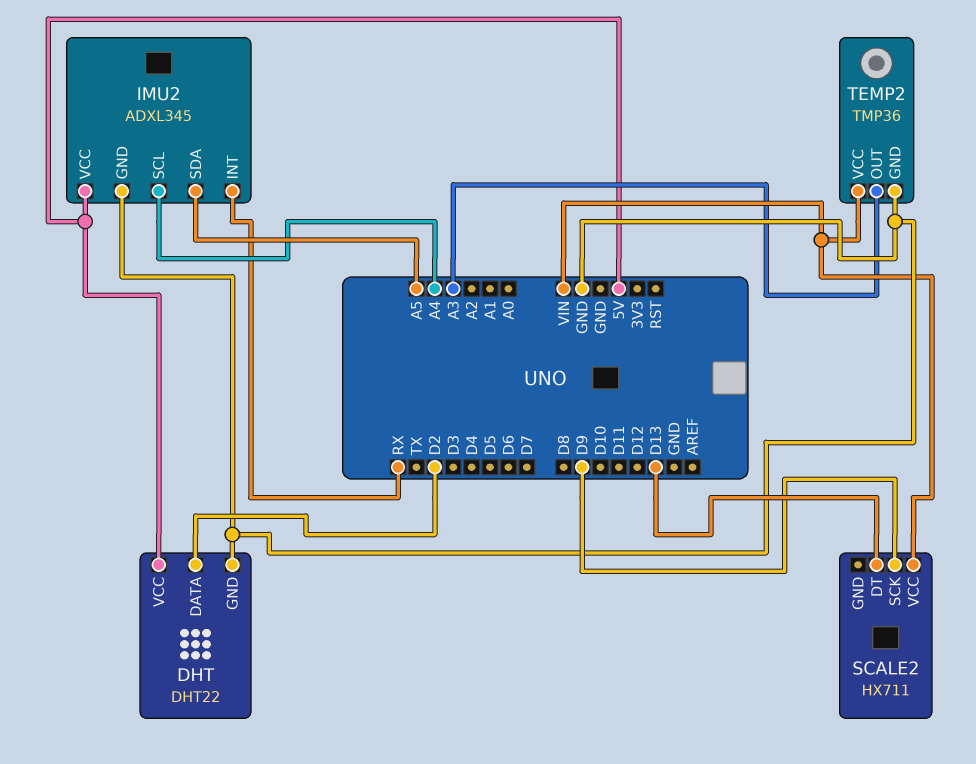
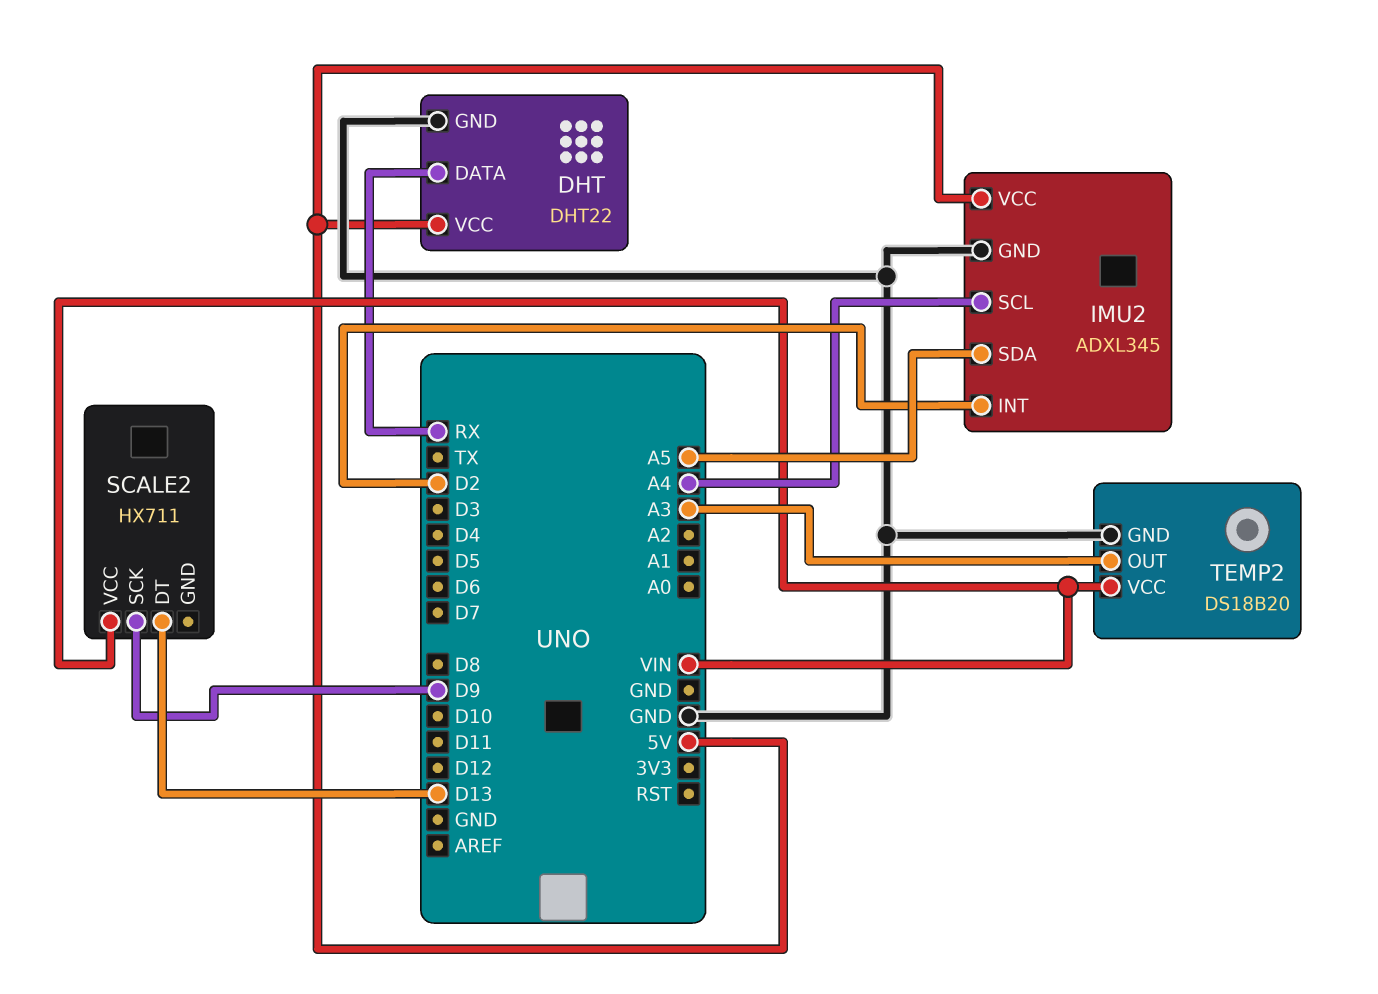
DHT pin DATA: D2 -> RX
IMU2 pin INT: RX -> D2
TEMP2: TMP36 -> DS18B20

